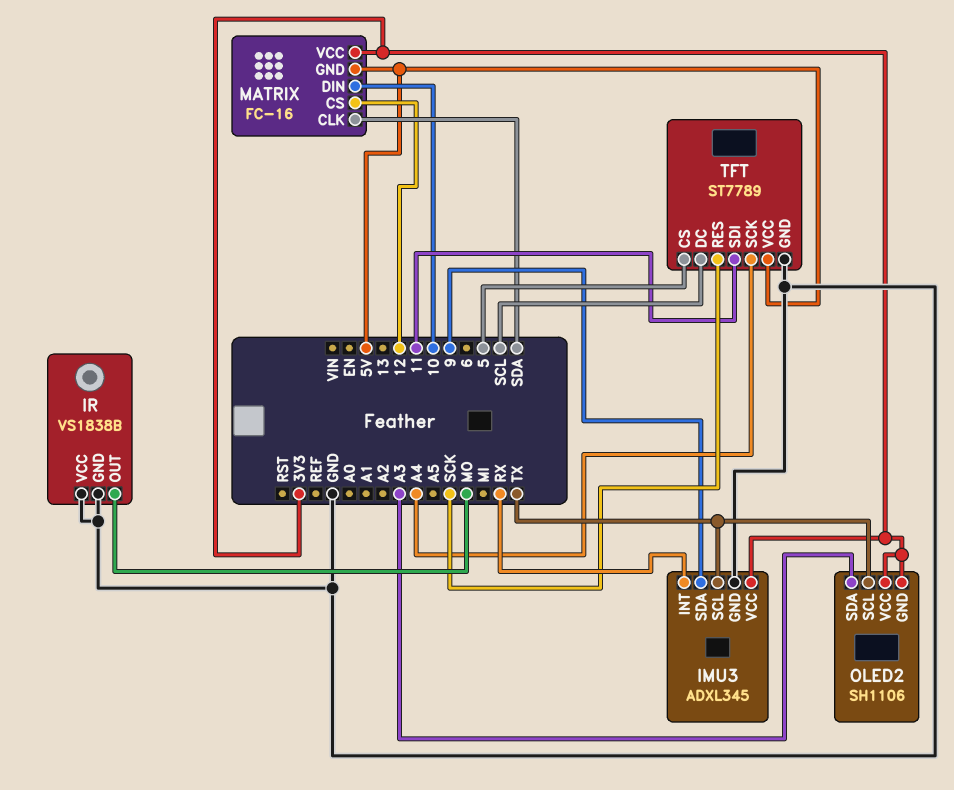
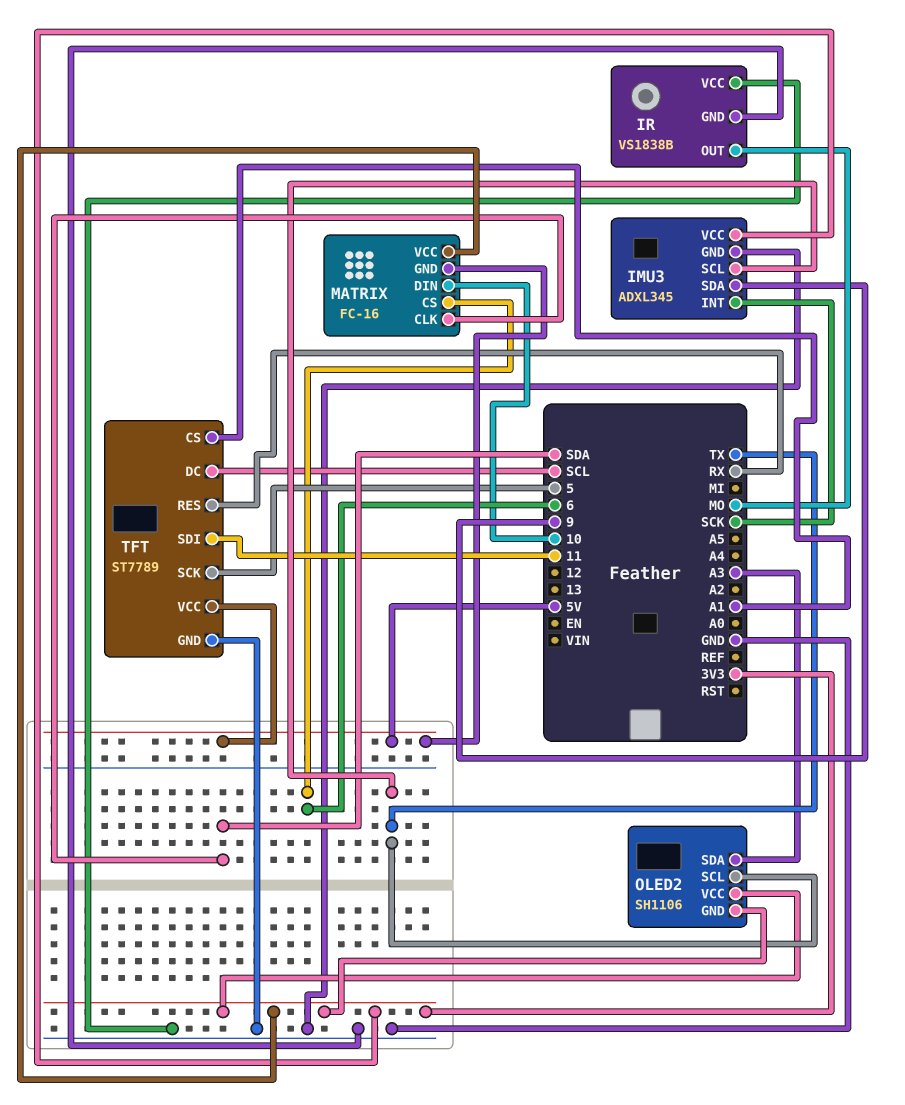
IMU3 pin INT: RX -> SCK
MATRIX pin CS: 12 -> 6
TFT pin CS: 5 -> A1
TFT pin RES: SCK -> RX
TFT pin SCK: A4 -> 5

